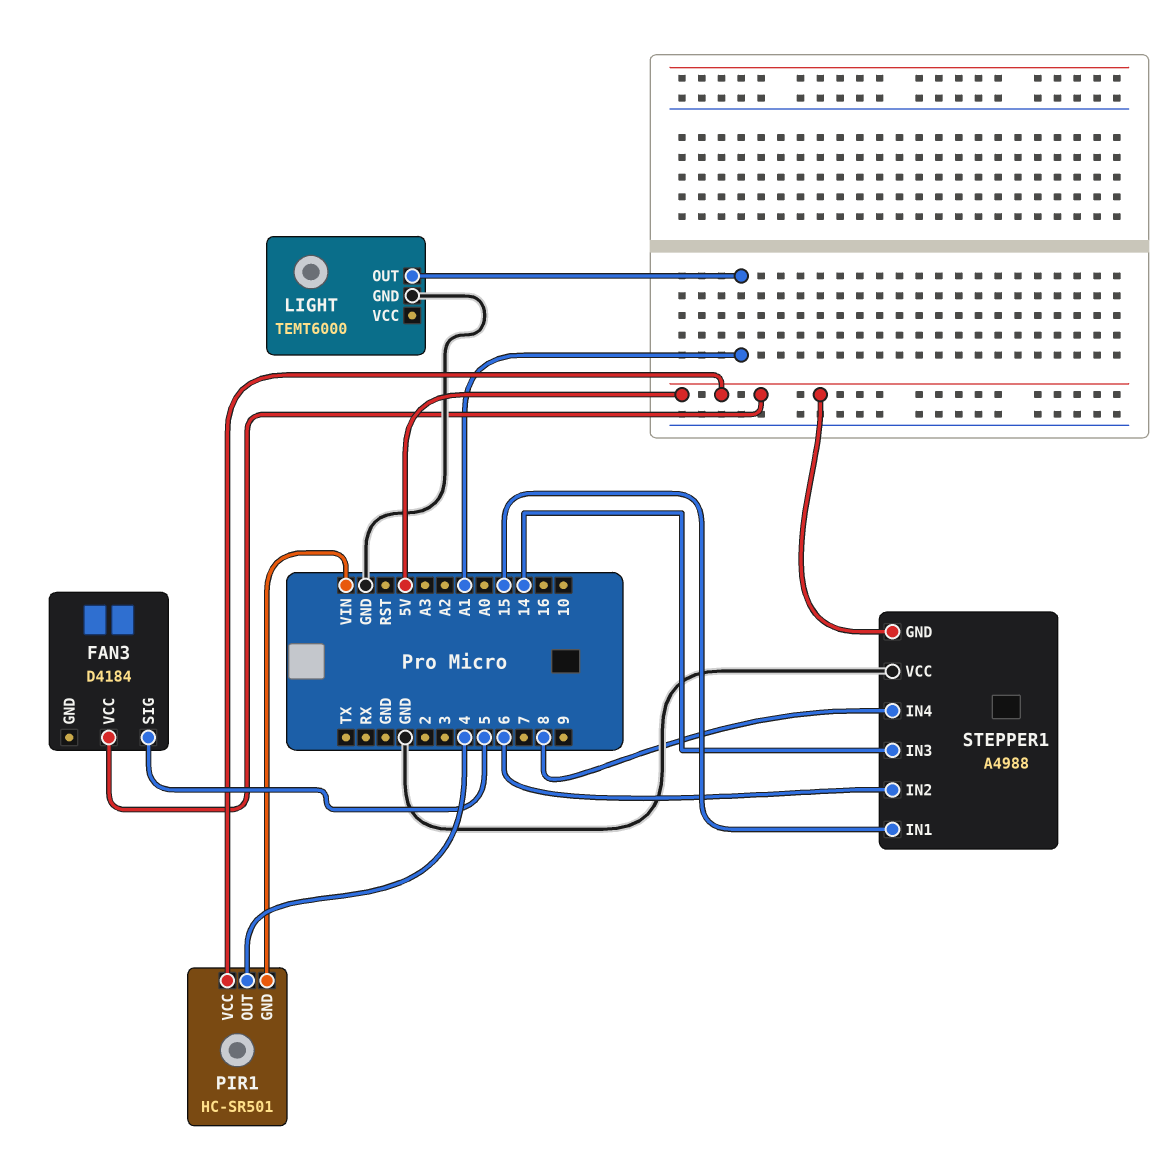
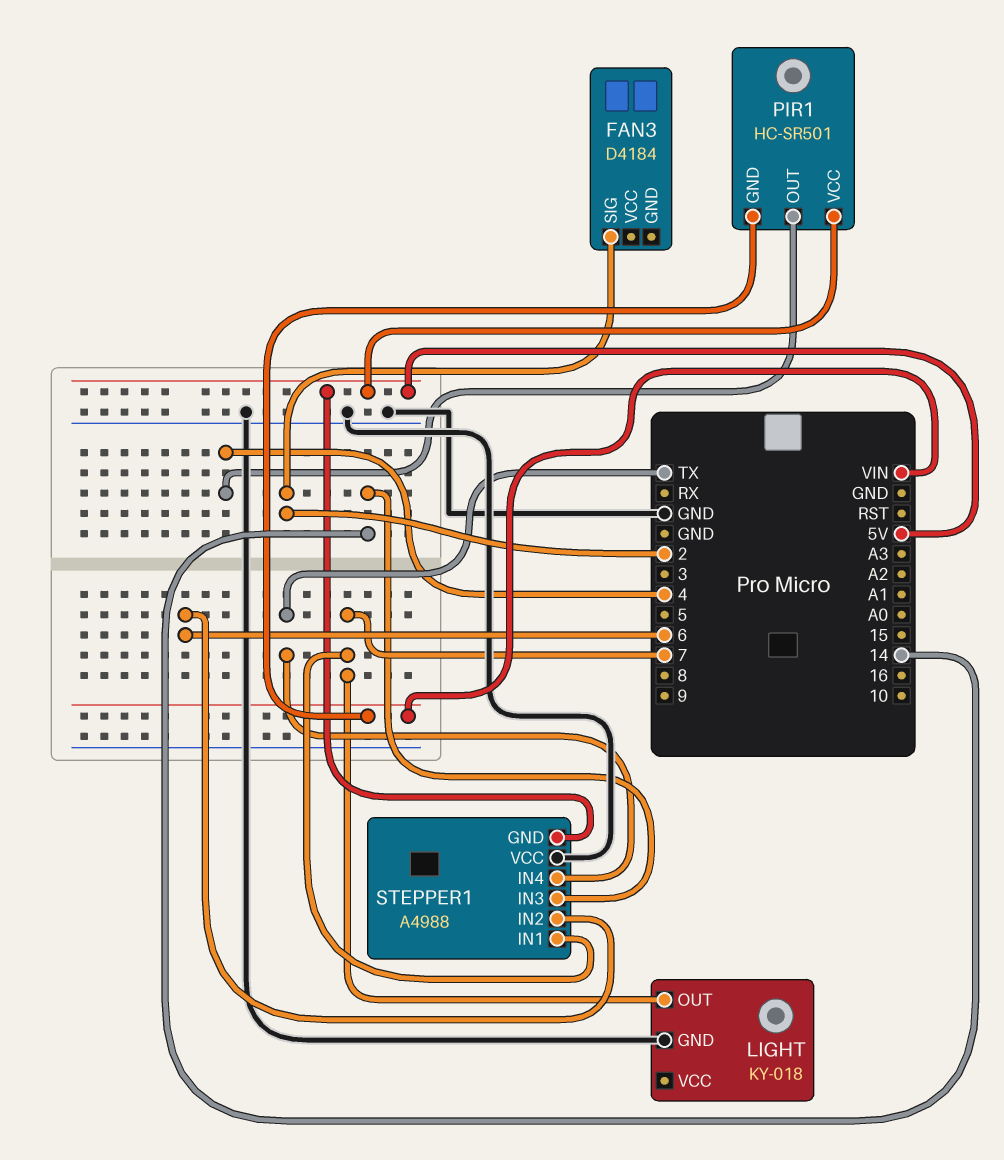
FAN3 pin SIG: 5 -> 2
FAN3 pin VCC: 5V -> none
LIGHT: TEMT6000 -> KY-018
LIGHT pin OUT: A1 -> 7
STEPPER1 pin IN1: 15 -> 7
STEPPER1 pin IN4: 8 -> TX

